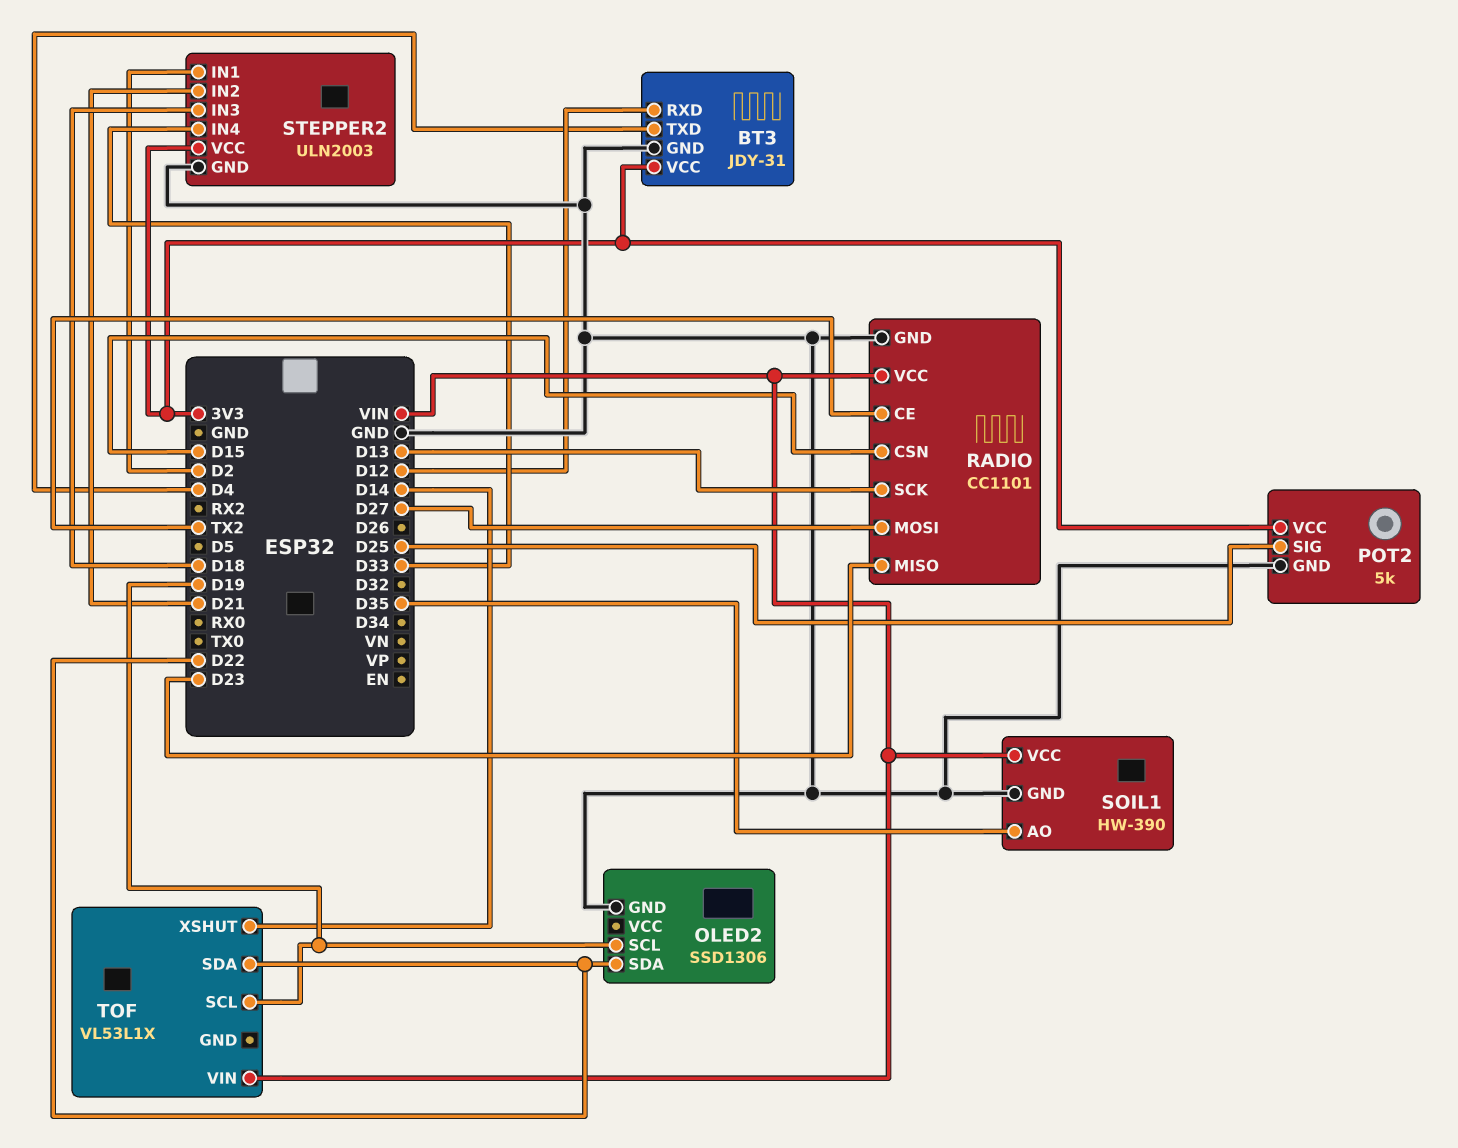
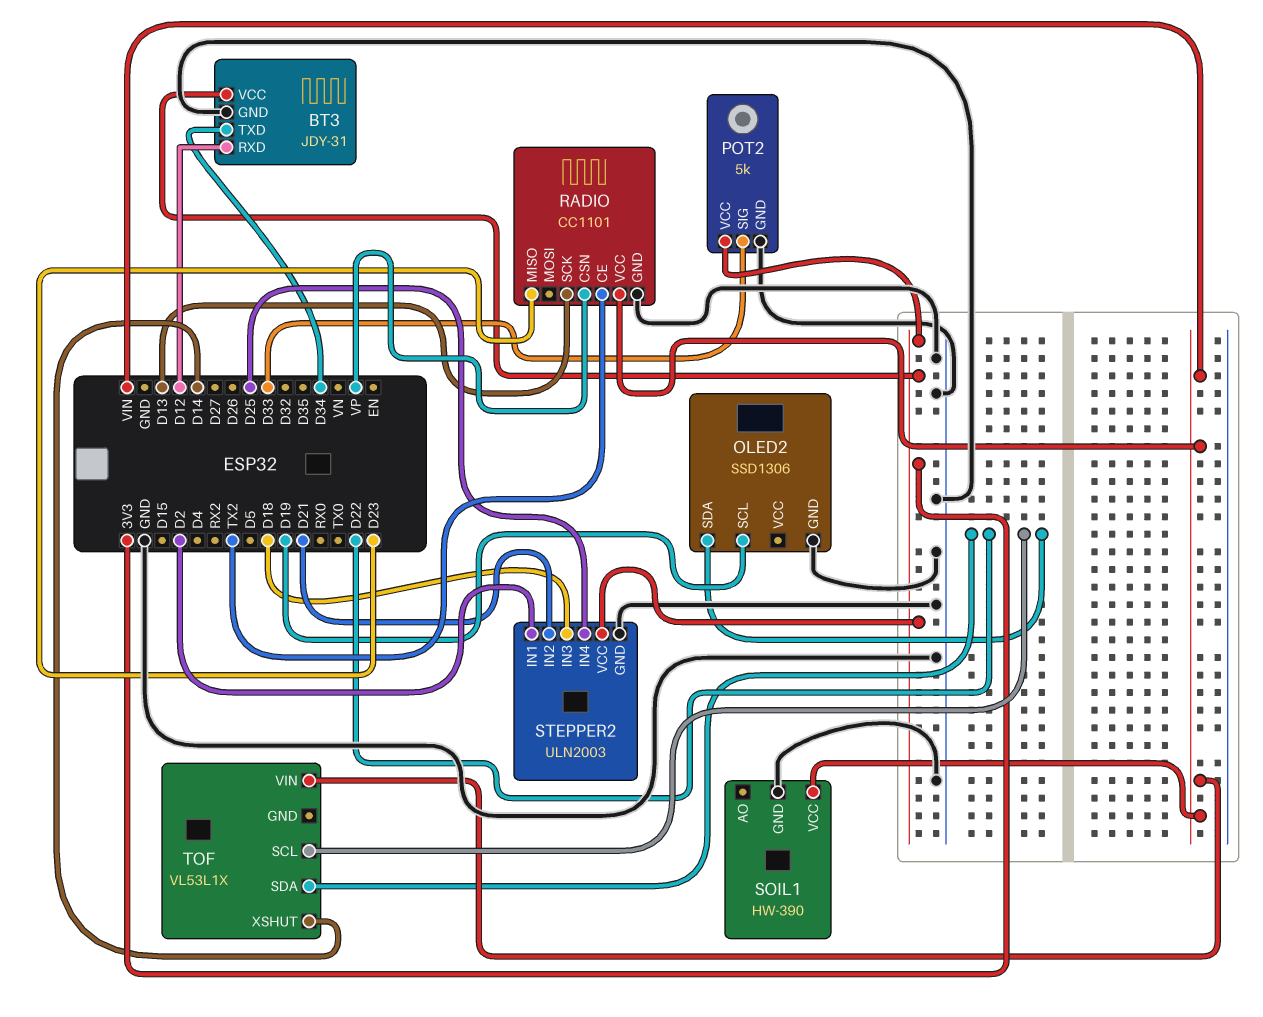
BT3 pin TXD: D4 -> D34
POT2 pin SIG: D25 -> D33
RADIO pin CSN: D15 -> VP
RADIO pin MOSI: D27 -> none
SOIL1 pin AO: D35 -> none
STEPPER2 pin IN4: D33 -> D25
TOF pin SCL: D19 -> D22

